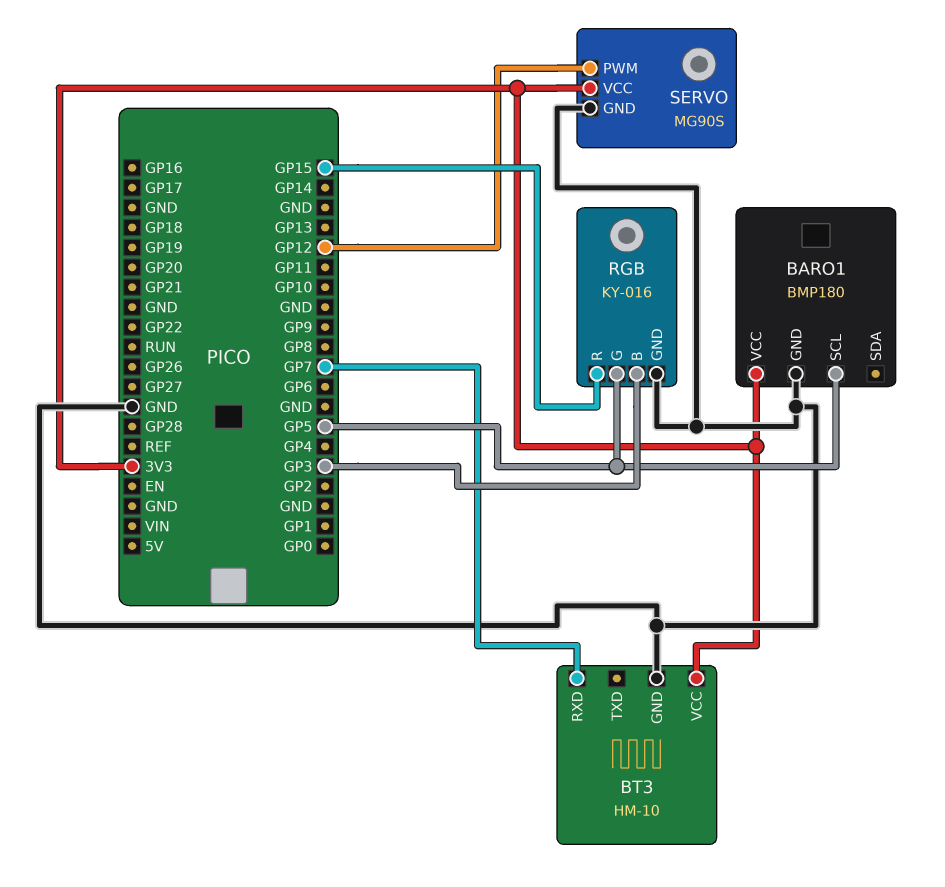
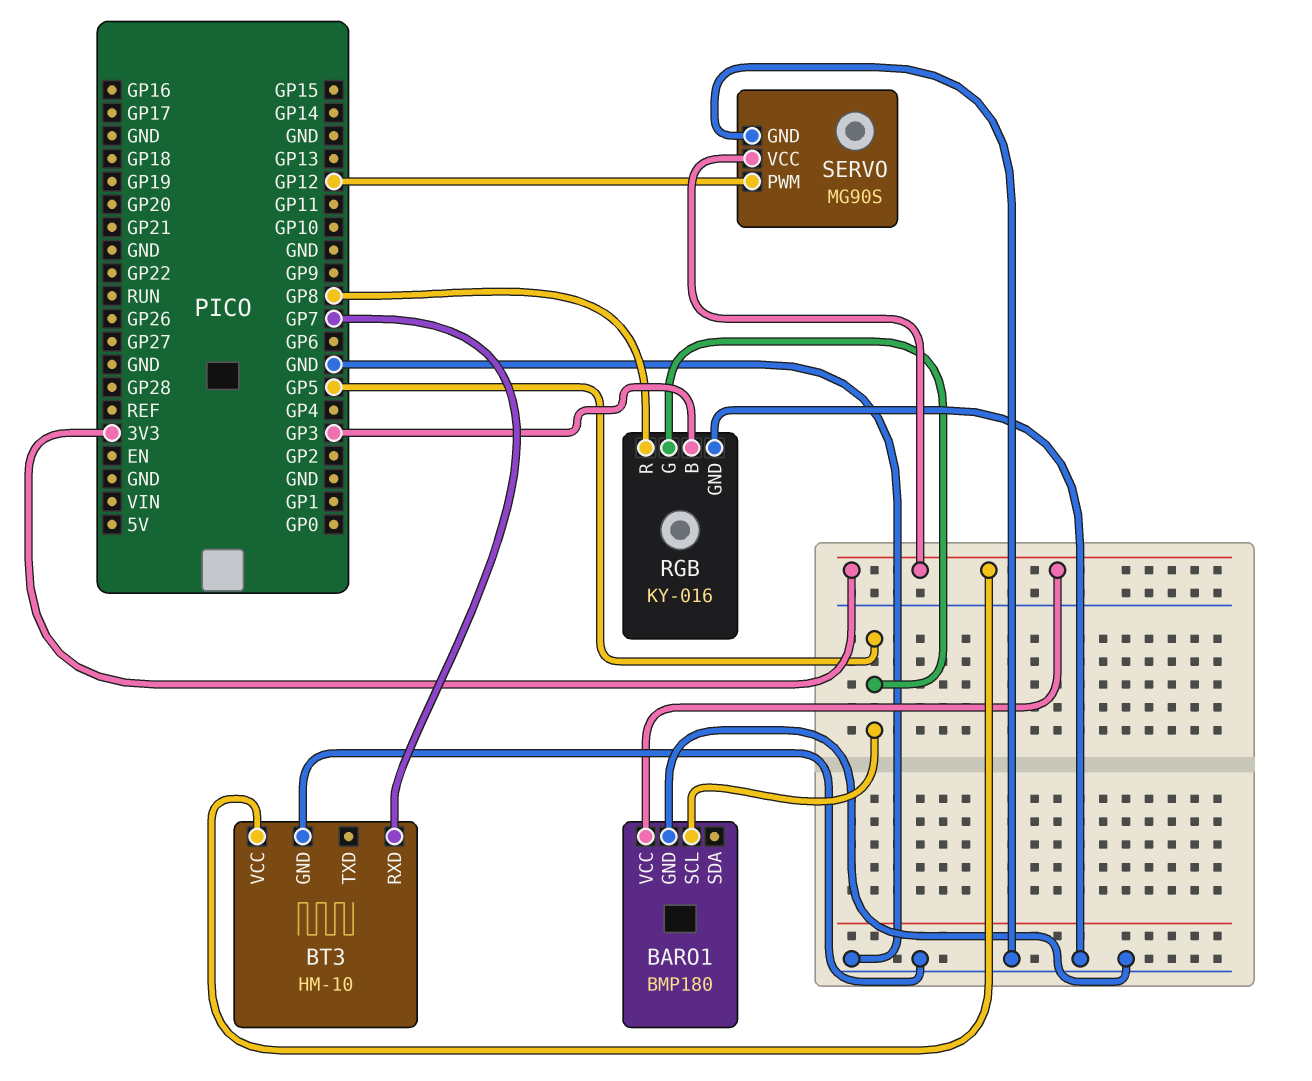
RGB pin R: GP15 -> GP8

